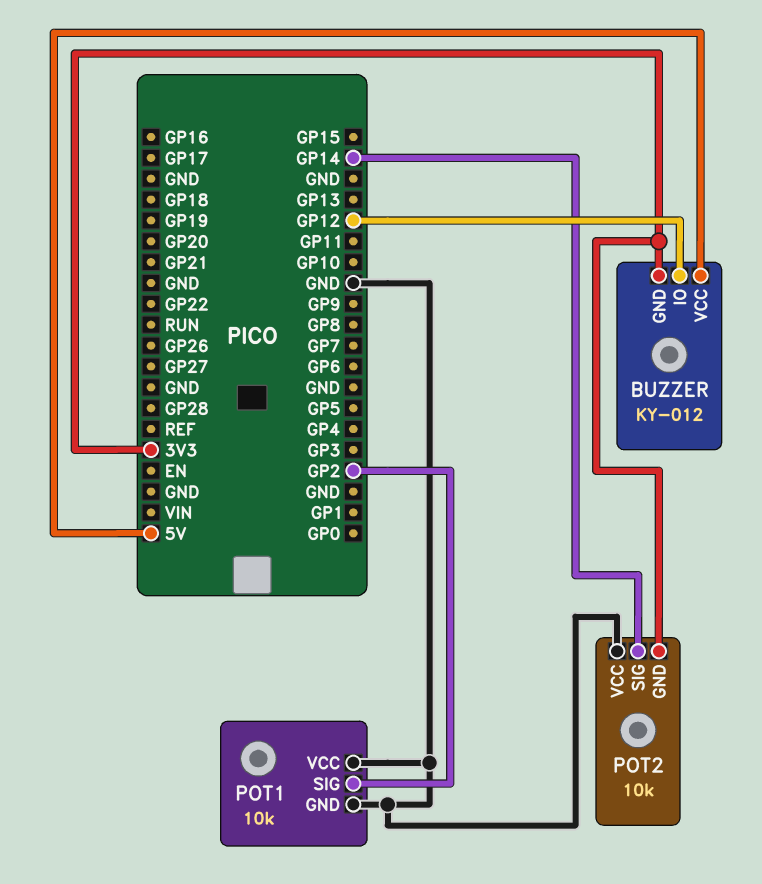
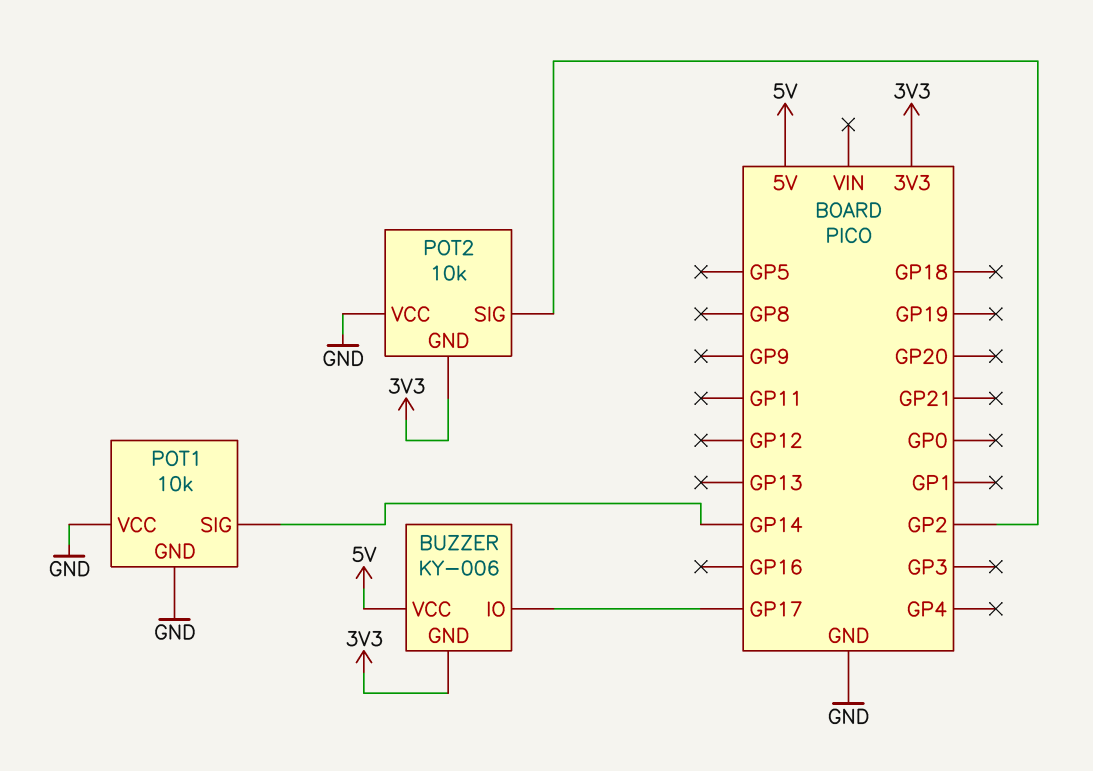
BUZZER: KY-012 -> KY-006
BUZZER pin IO: GP12 -> GP17
POT1 pin SIG: GP2 -> GP14
POT2 pin SIG: GP14 -> GP2

